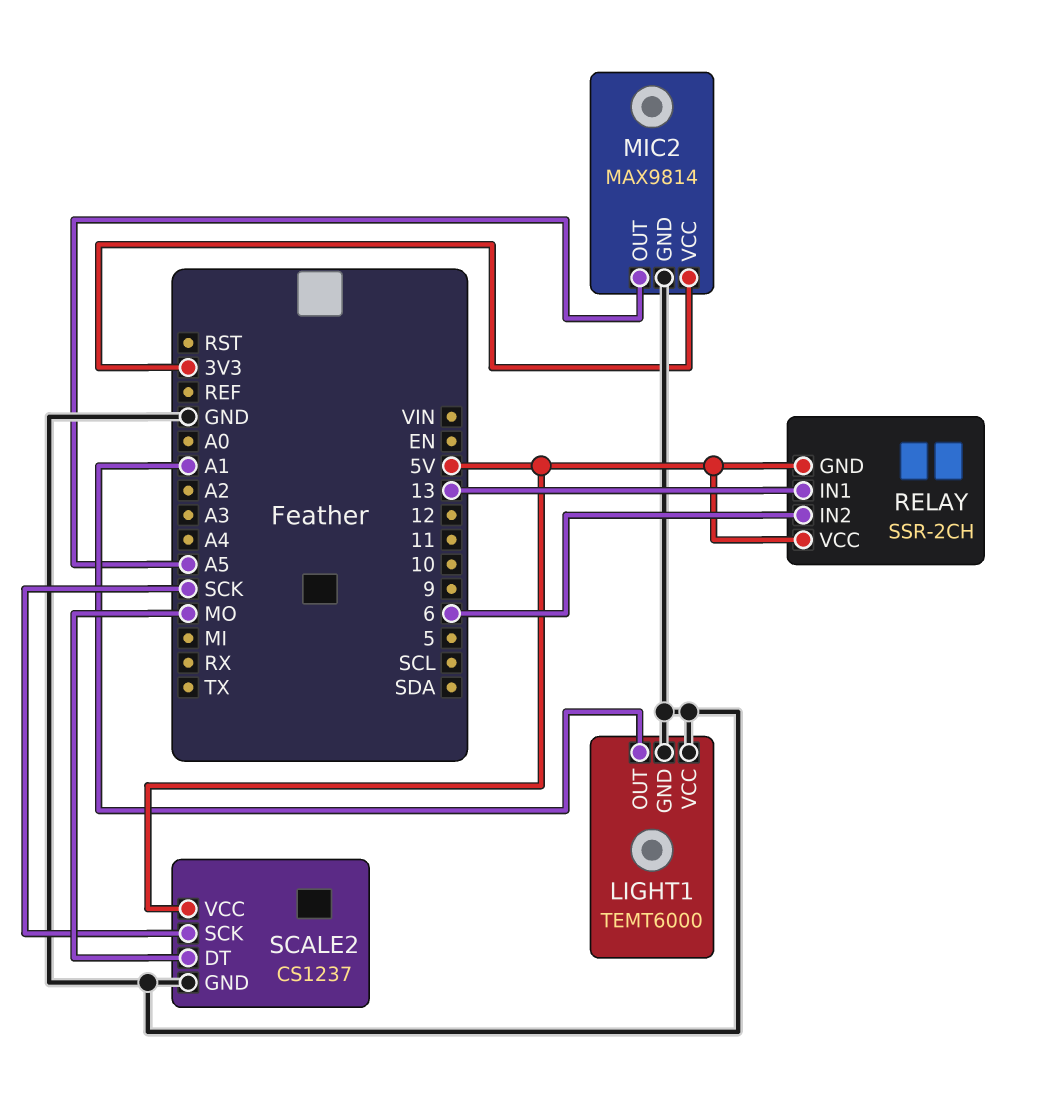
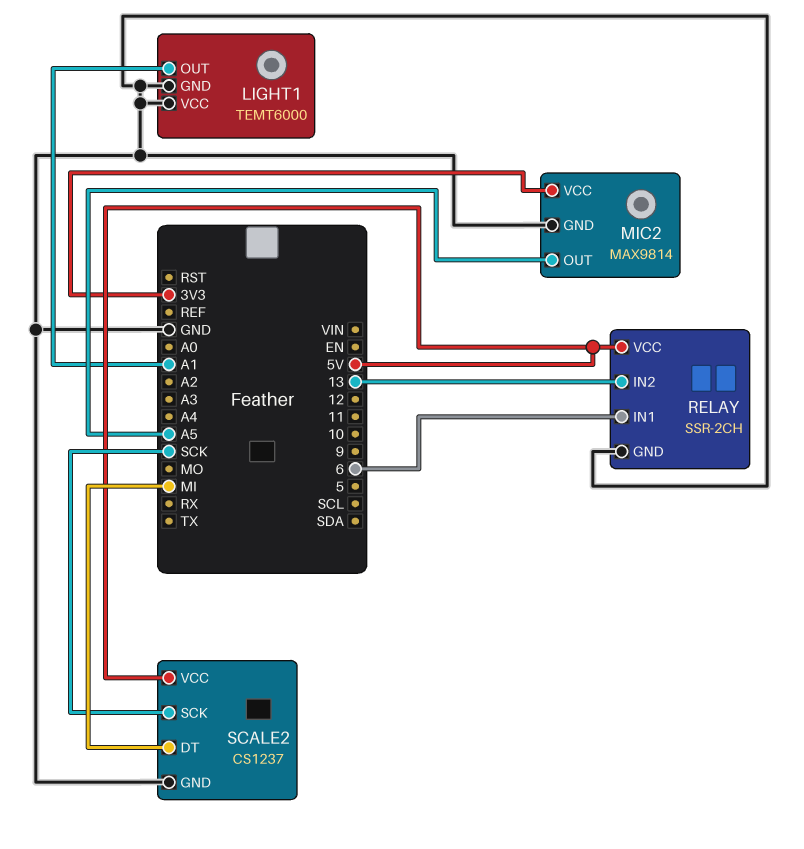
RELAY pin GND: 5V -> GND
RELAY pin IN1: 13 -> 6
RELAY pin IN2: 6 -> 13
SCALE2 pin DT: MO -> MI

